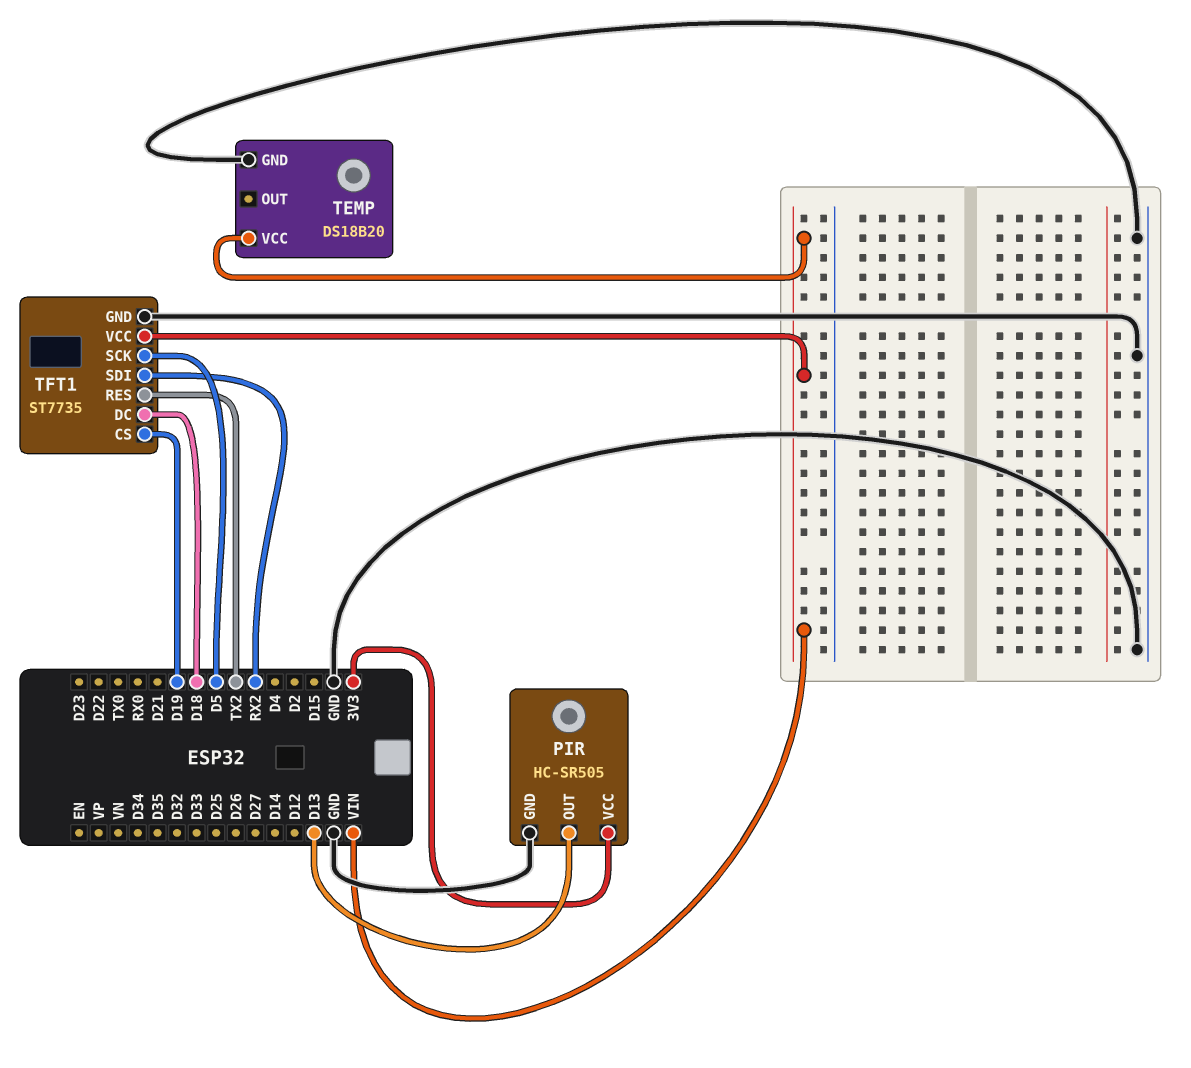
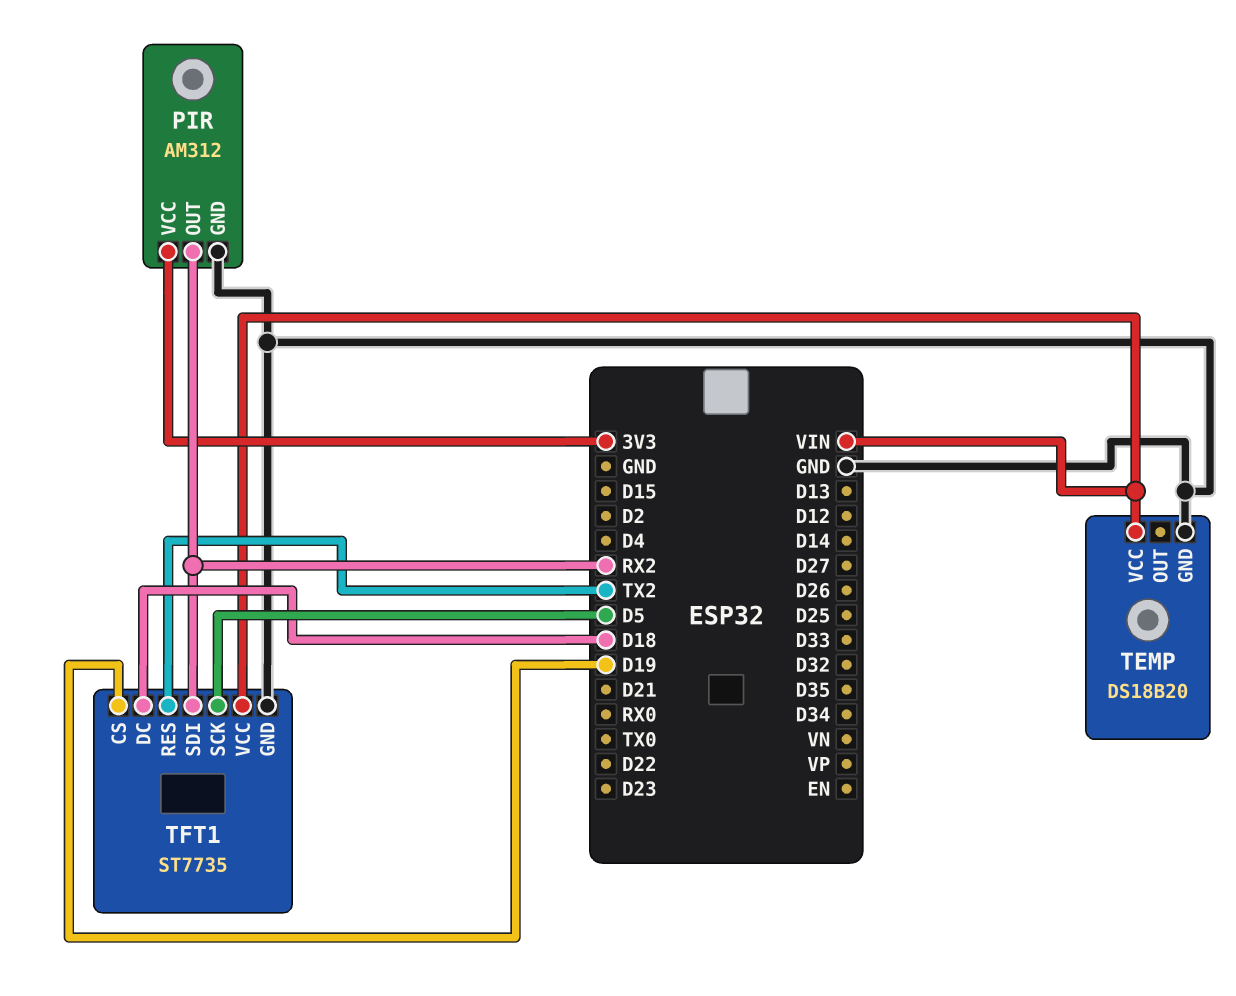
PIR: HC-SR505 -> AM312
PIR pin OUT: D13 -> RX2

